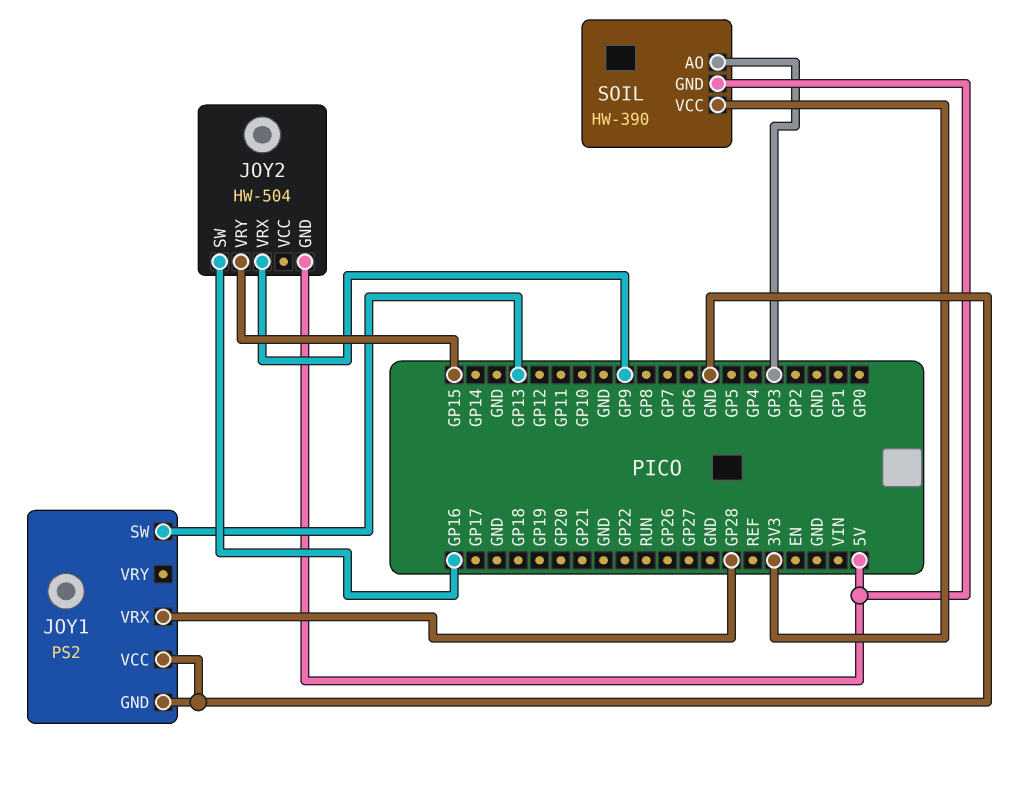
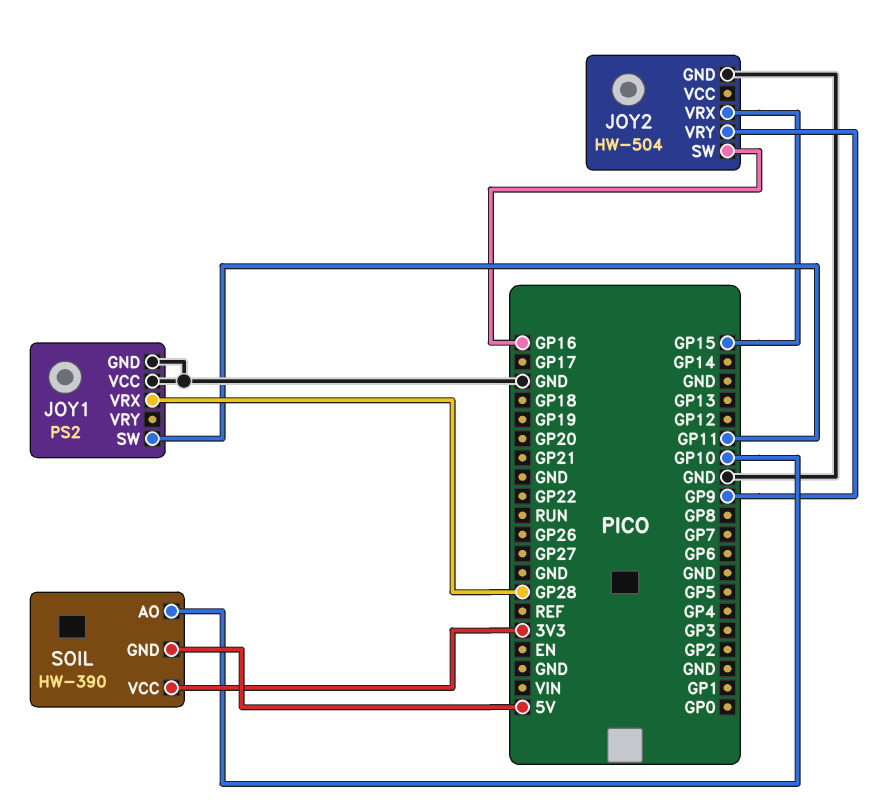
JOY1 pin SW: GP13 -> GP11
JOY2 pin GND: 5V -> GND
JOY2 pin VRX: GP9 -> GP15
JOY2 pin VRY: GP15 -> GP9
SOIL pin AO: GP3 -> GP10

